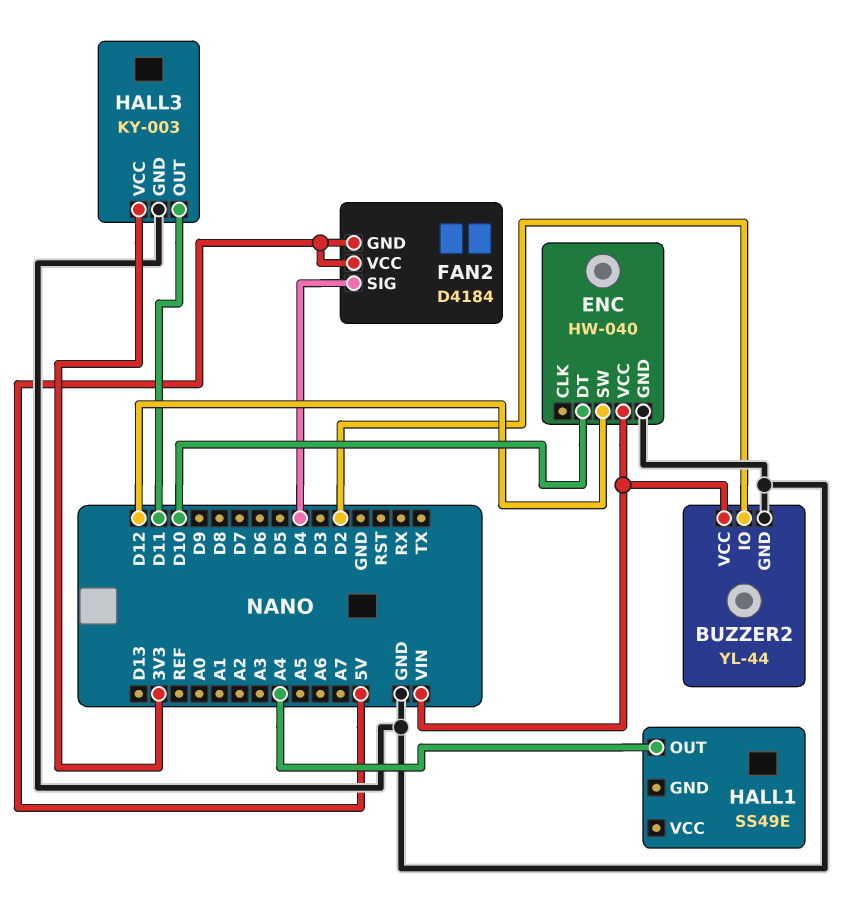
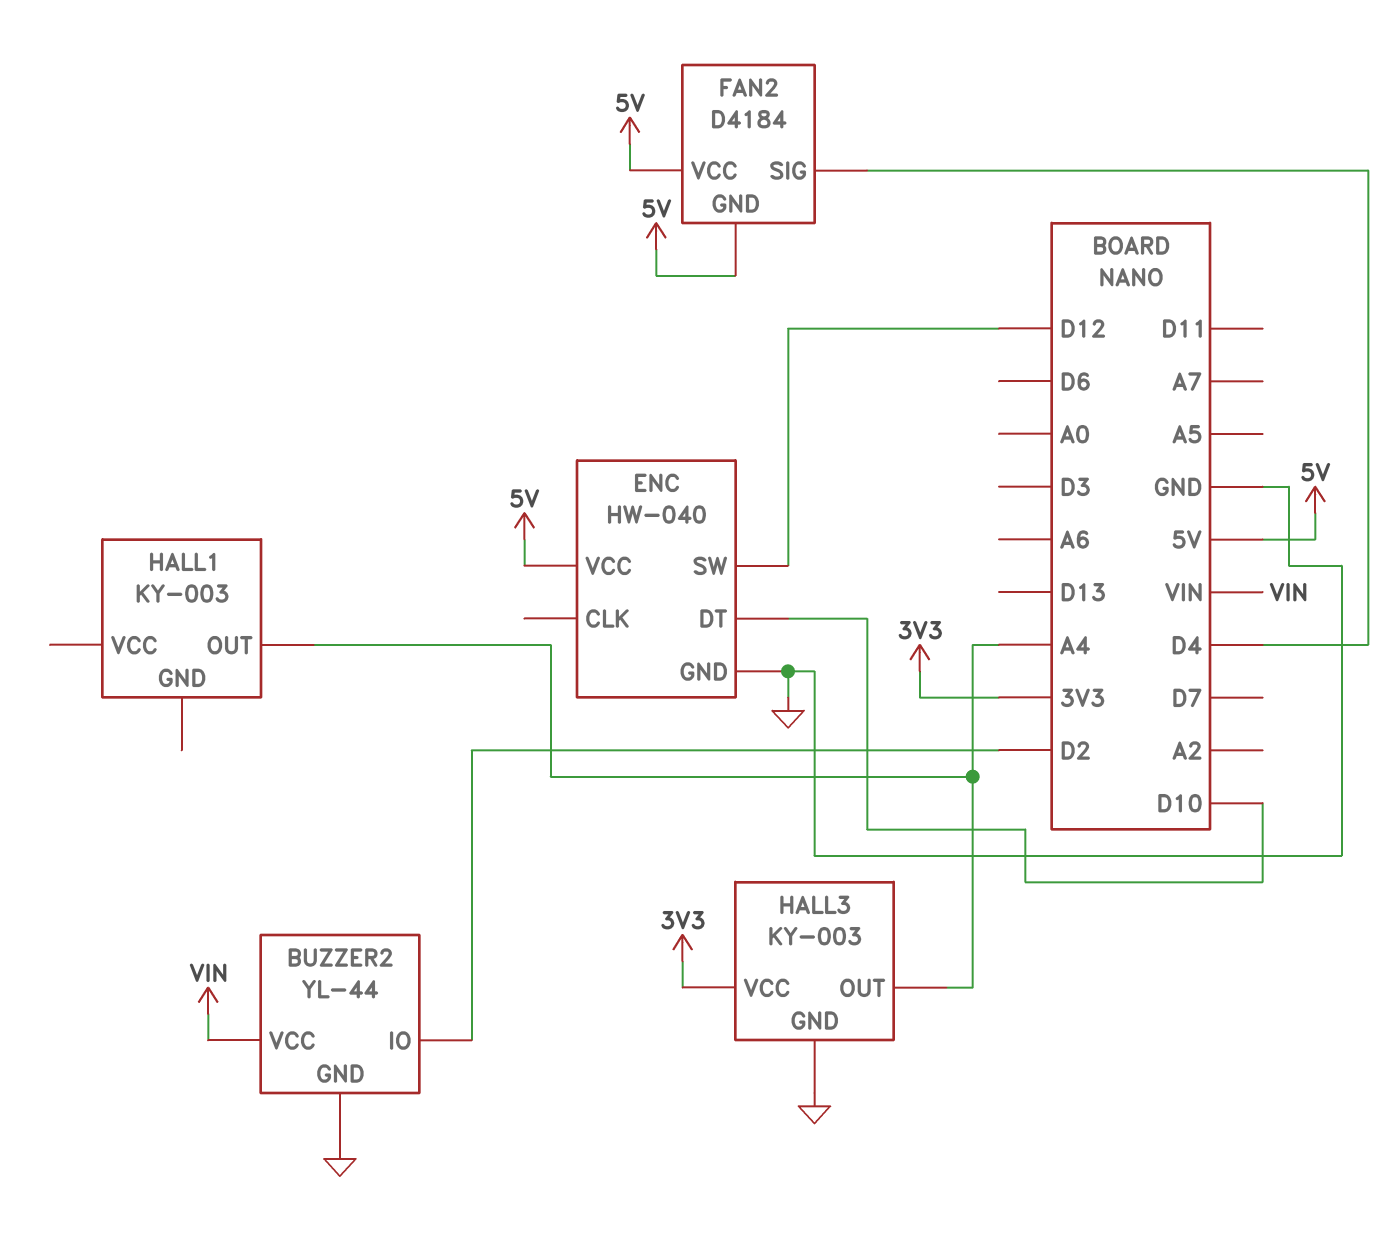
ENC pin VCC: VIN -> 5V
HALL1: SS49E -> KY-003
HALL3 pin OUT: D11 -> A4

